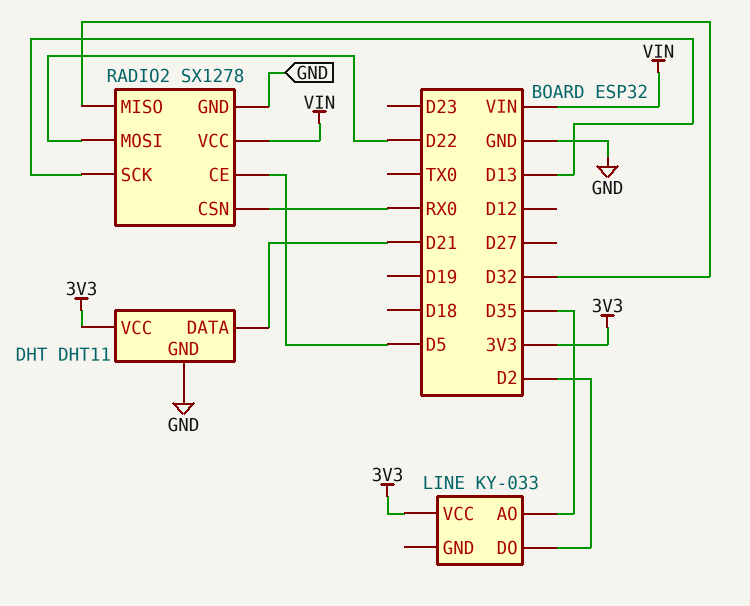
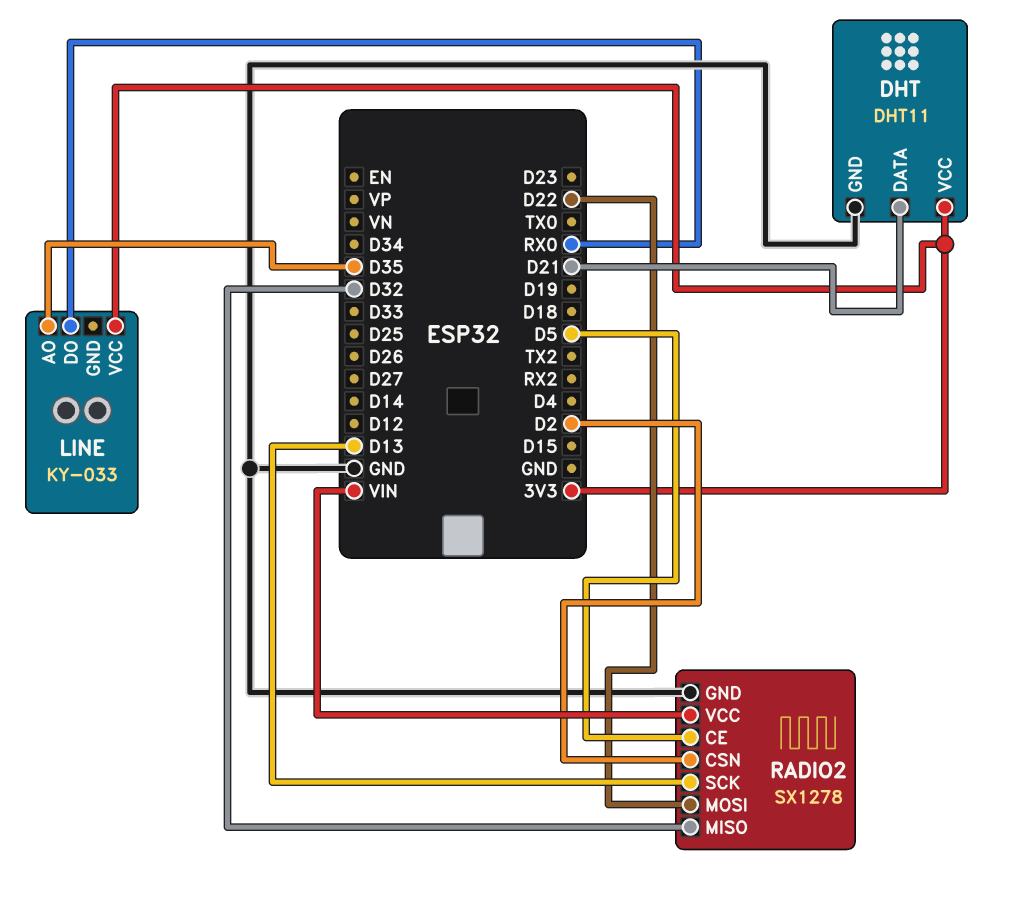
LINE pin DO: D2 -> RX0
RADIO2 pin CSN: RX0 -> D2

